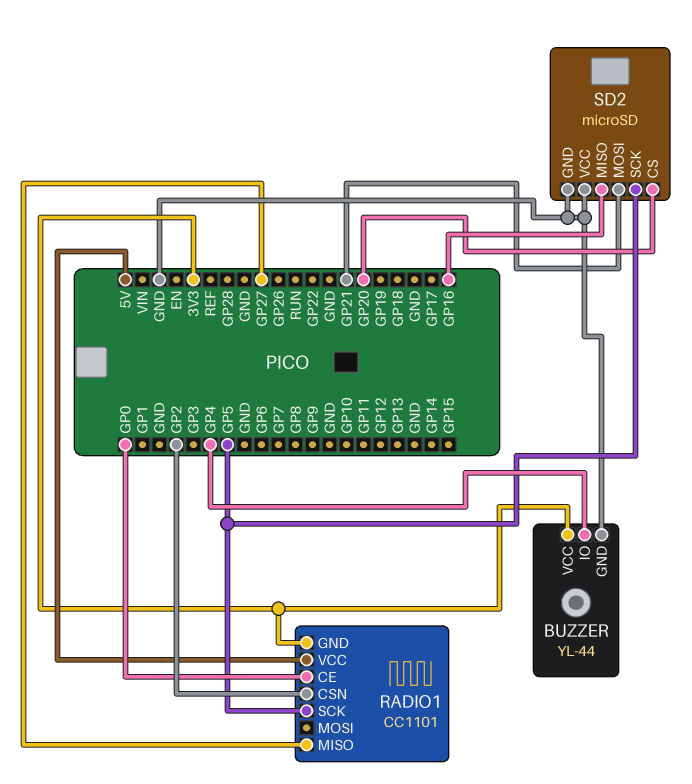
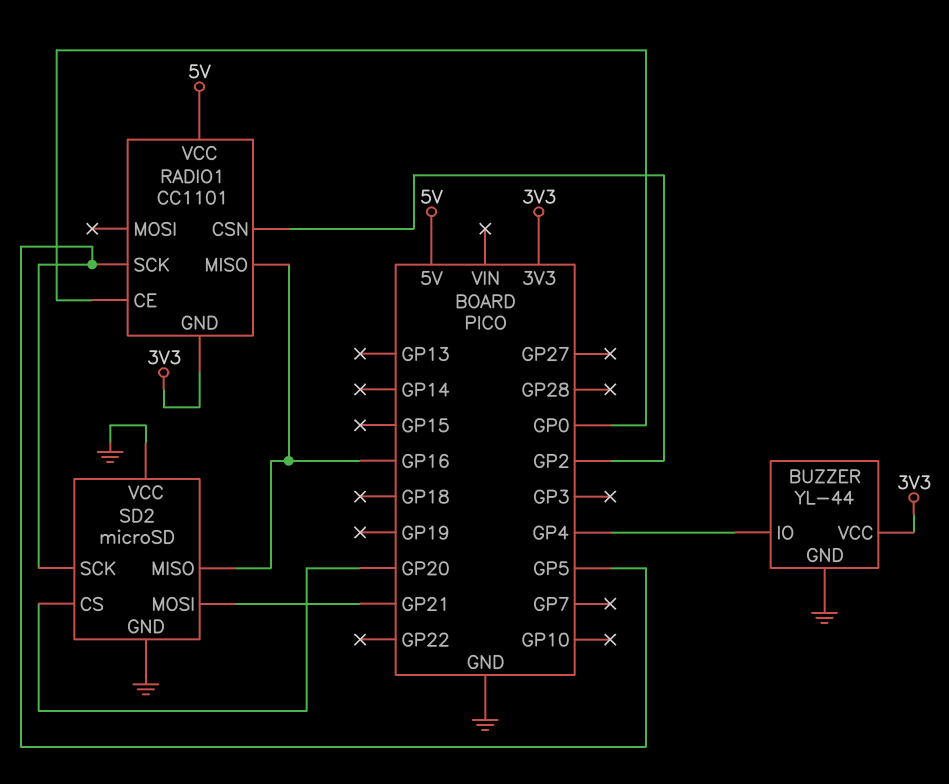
RADIO1 pin MISO: GP27 -> GP16

